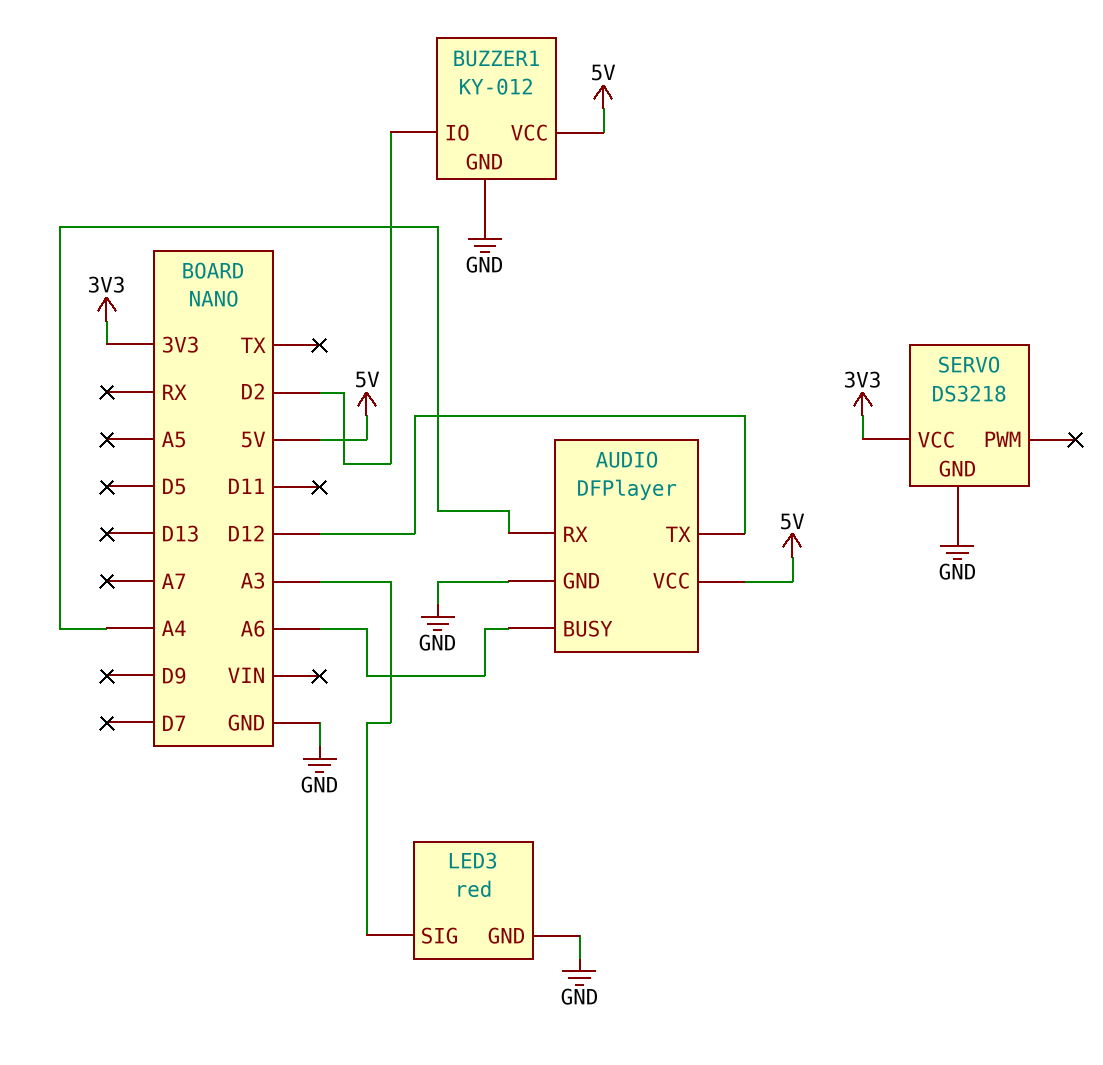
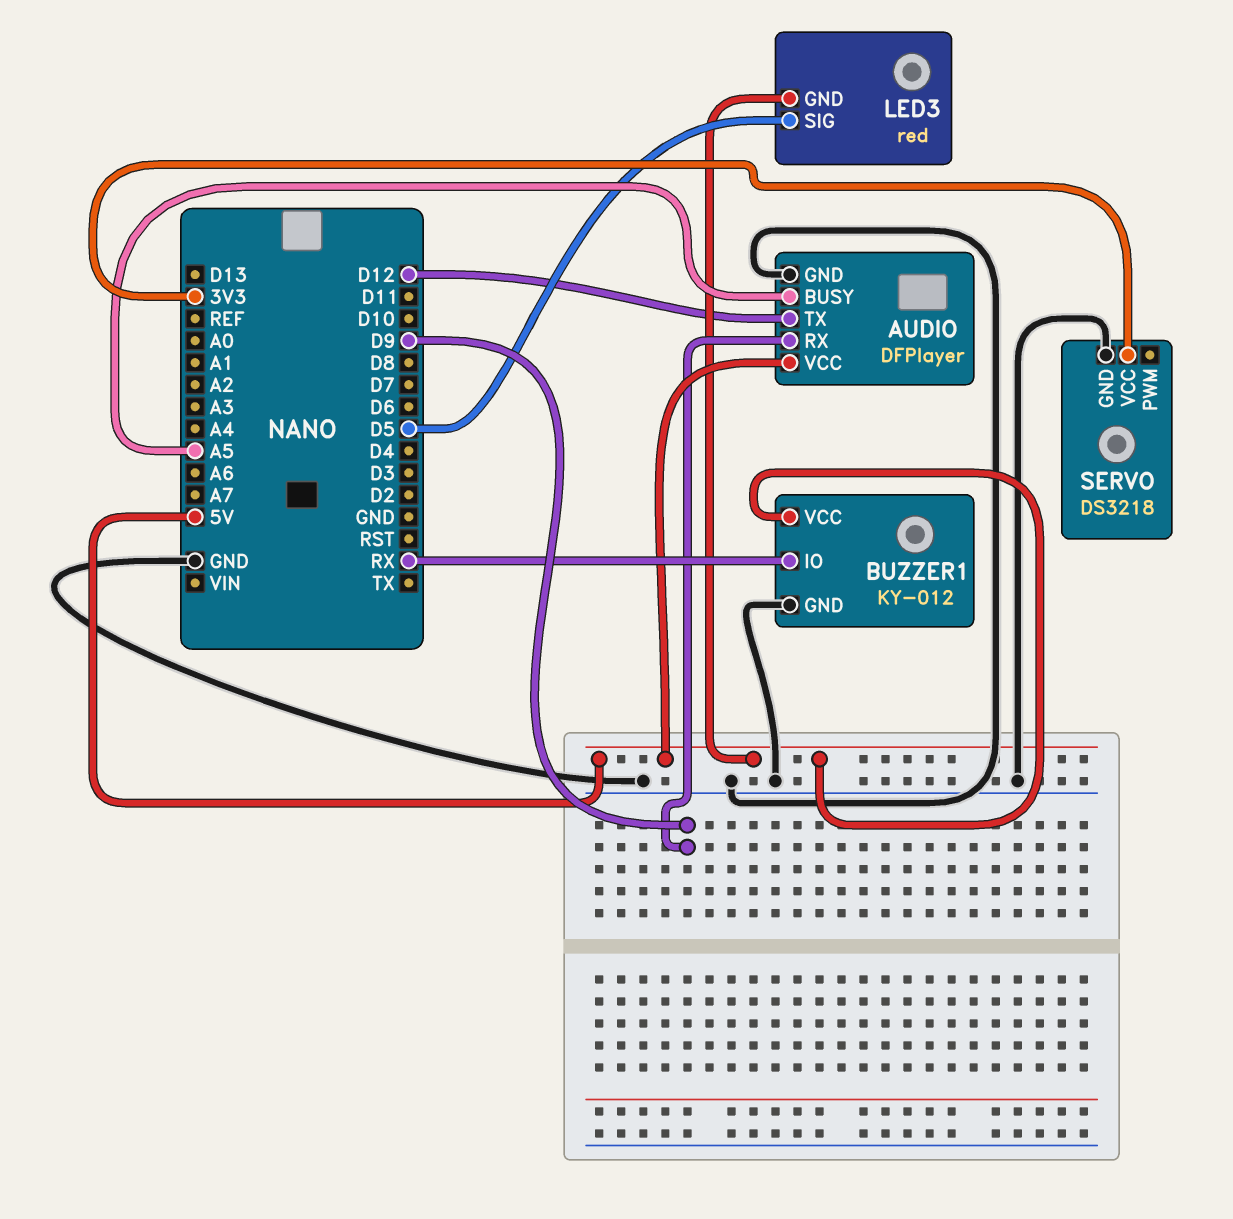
AUDIO pin BUSY: A6 -> A5
AUDIO pin RX: A4 -> D9
BUZZER1 pin IO: D2 -> RX
LED3 pin GND: GND -> 5V
LED3 pin SIG: A3 -> D5

